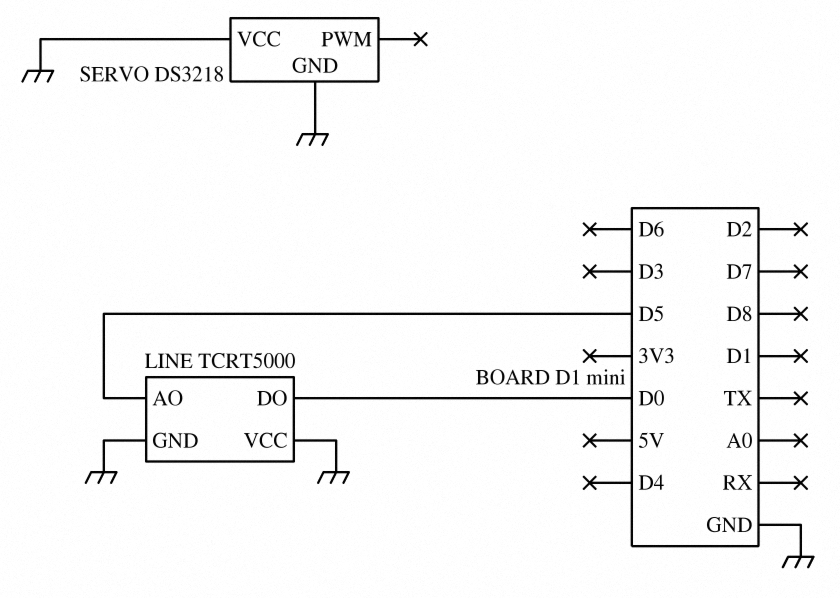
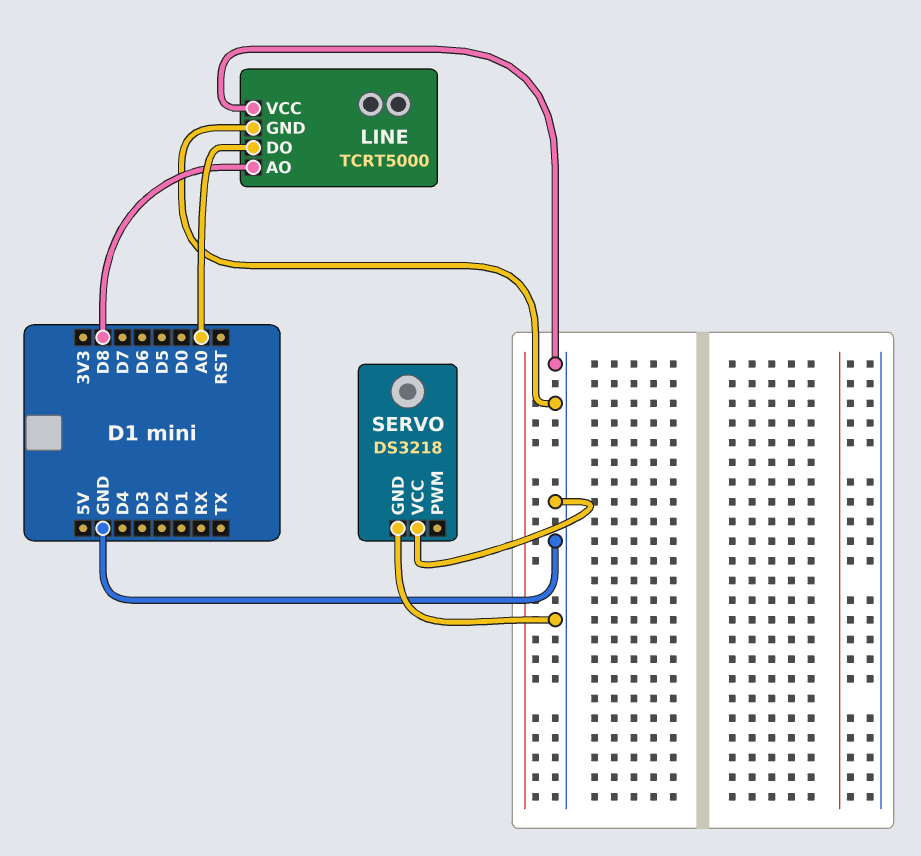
LINE pin AO: D5 -> D8
LINE pin DO: D0 -> A0

